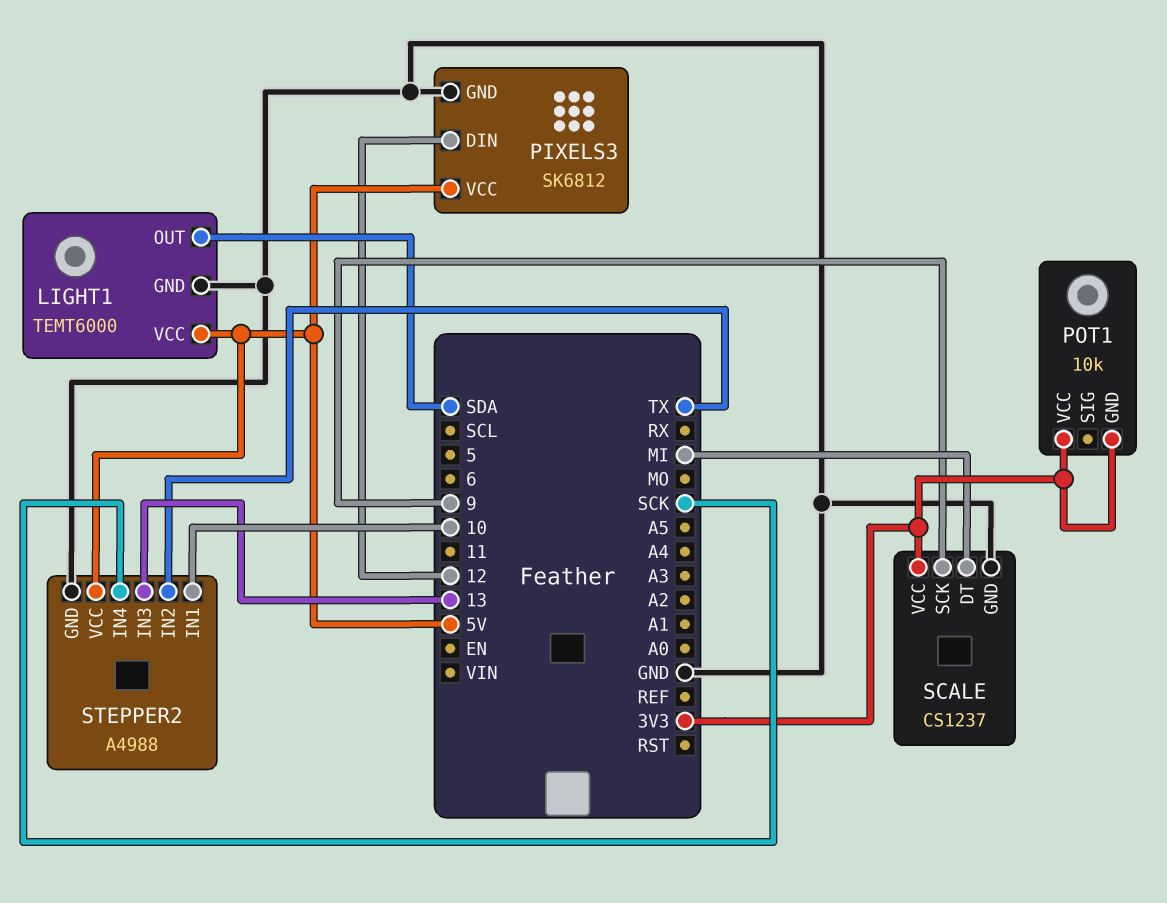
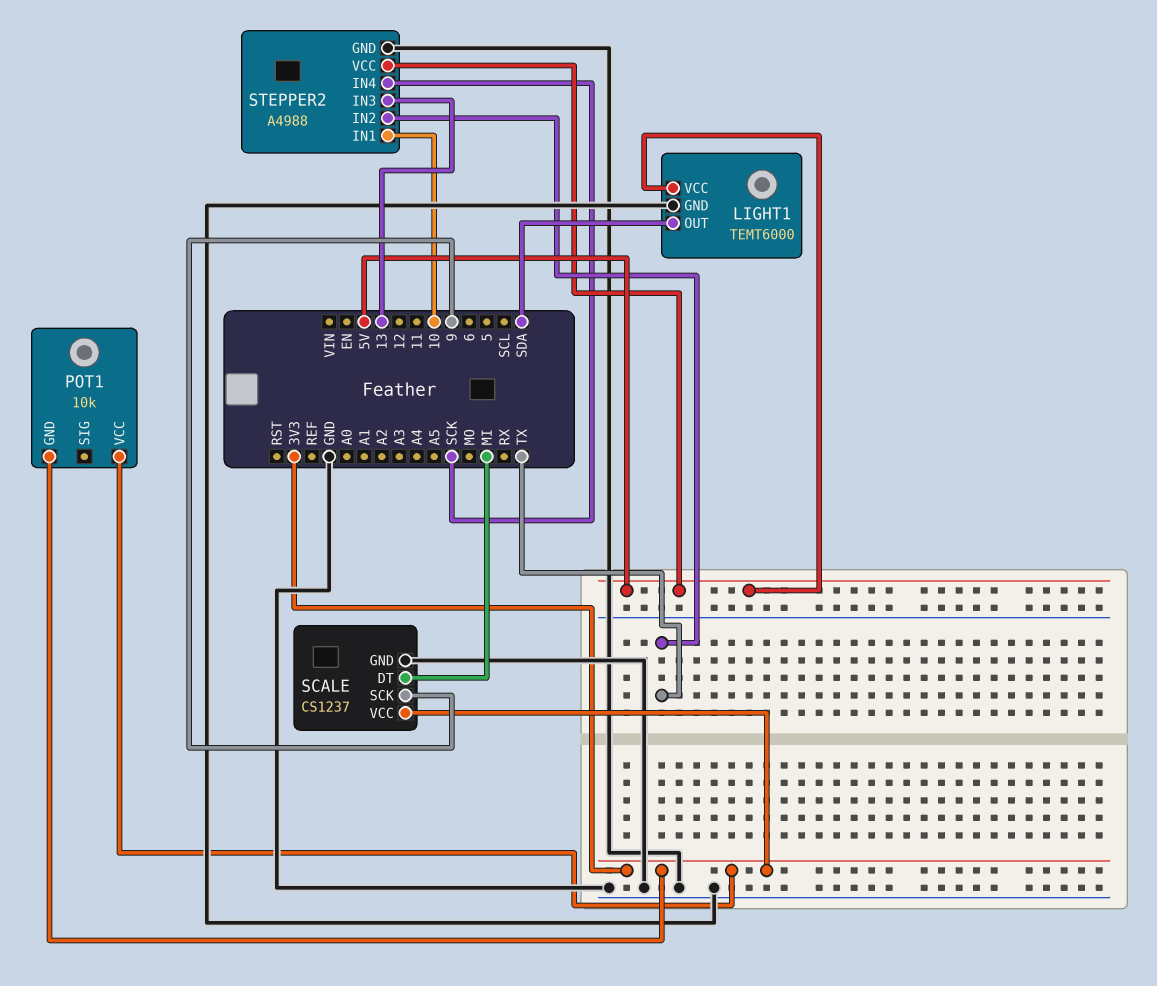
PIXELS3: SK6812 -> none
PIXELS3 pin DIN: 12 -> none
PIXELS3 pin GND: GND -> none
PIXELS3 pin VCC: 5V -> none

